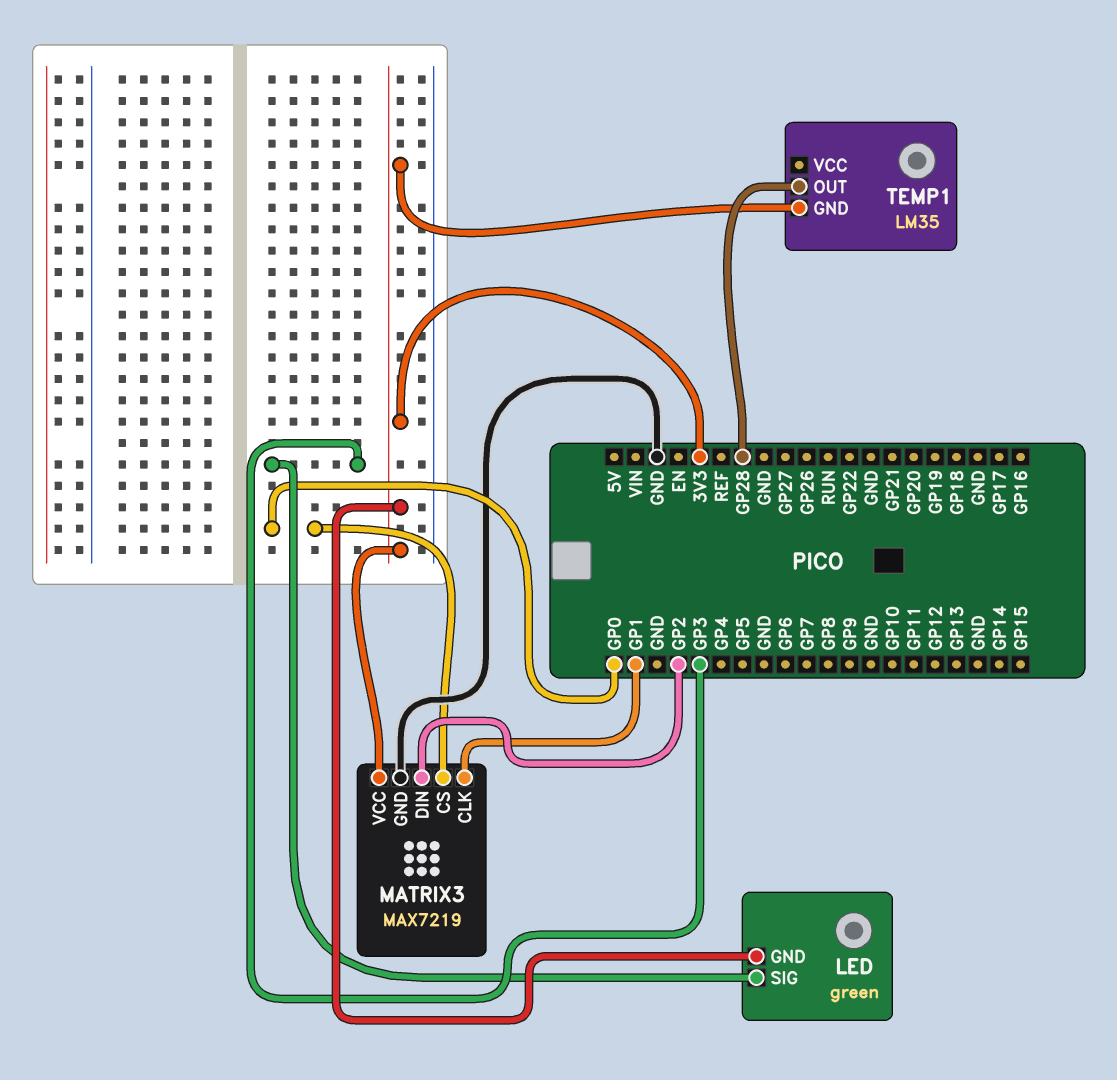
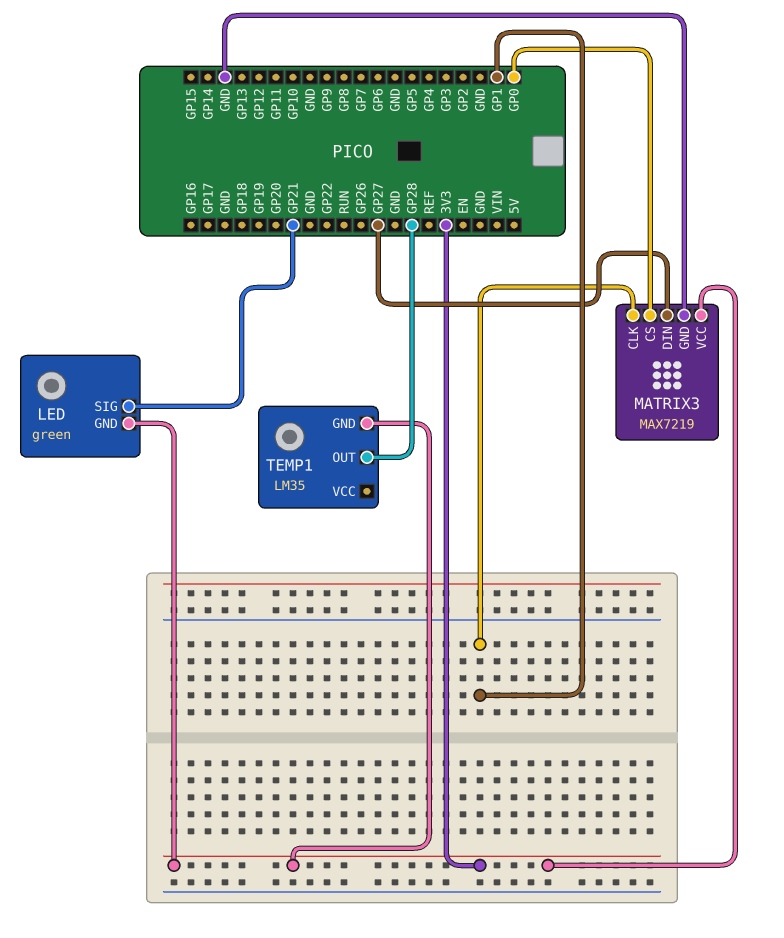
LED pin SIG: GP3 -> GP21
MATRIX3 pin DIN: GP2 -> GP27

